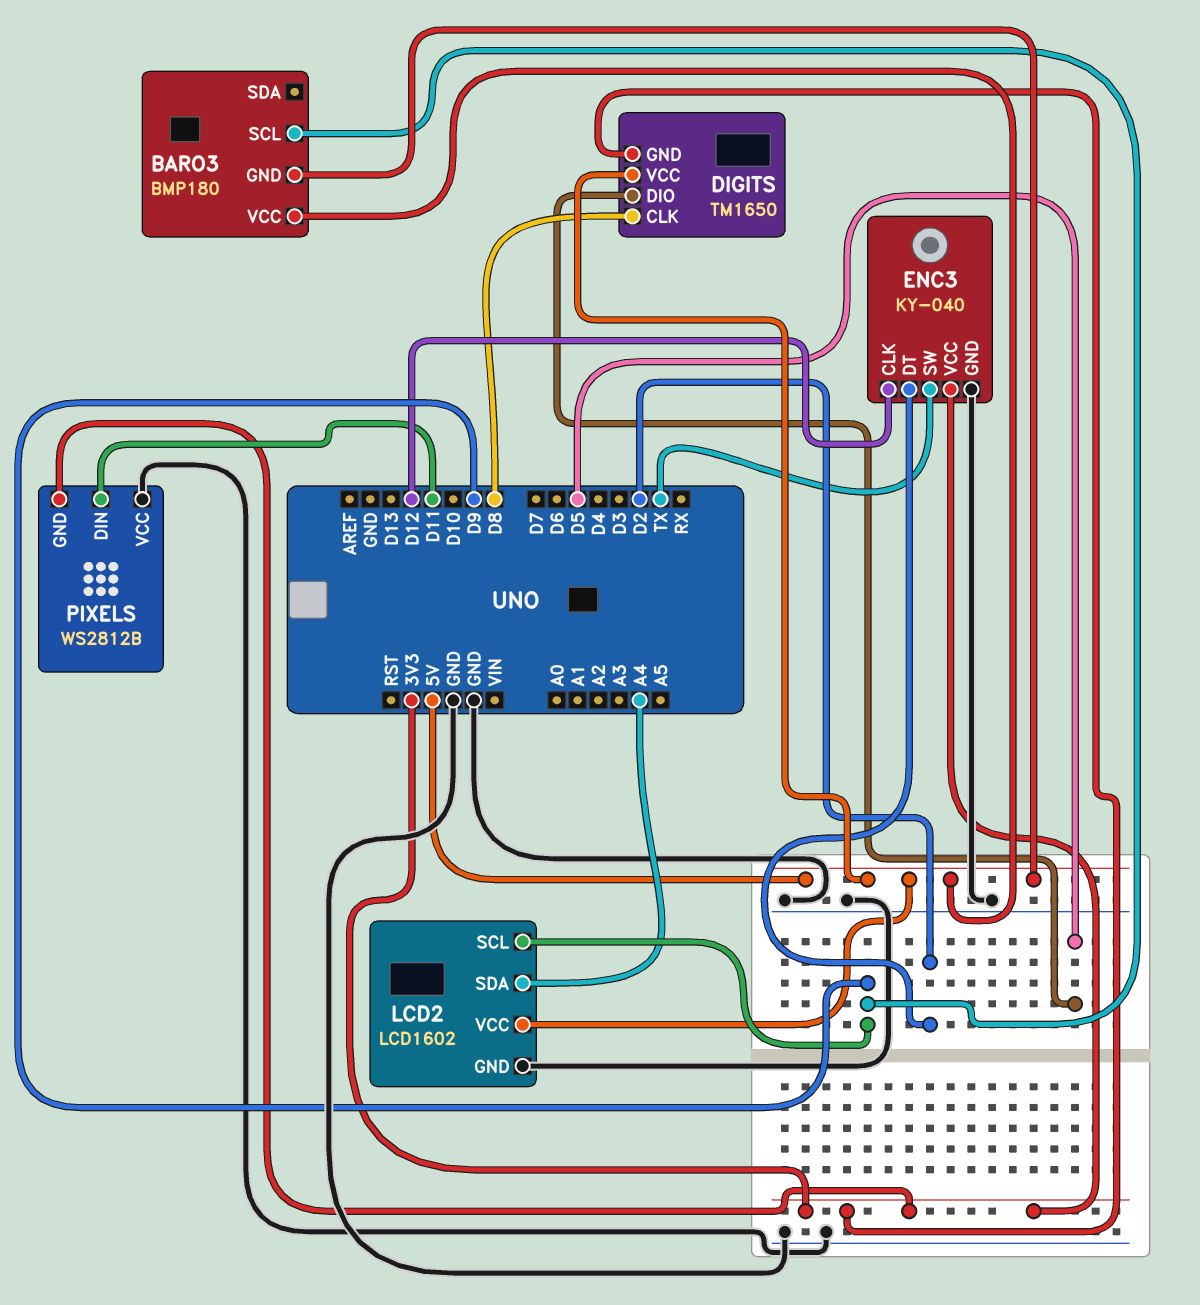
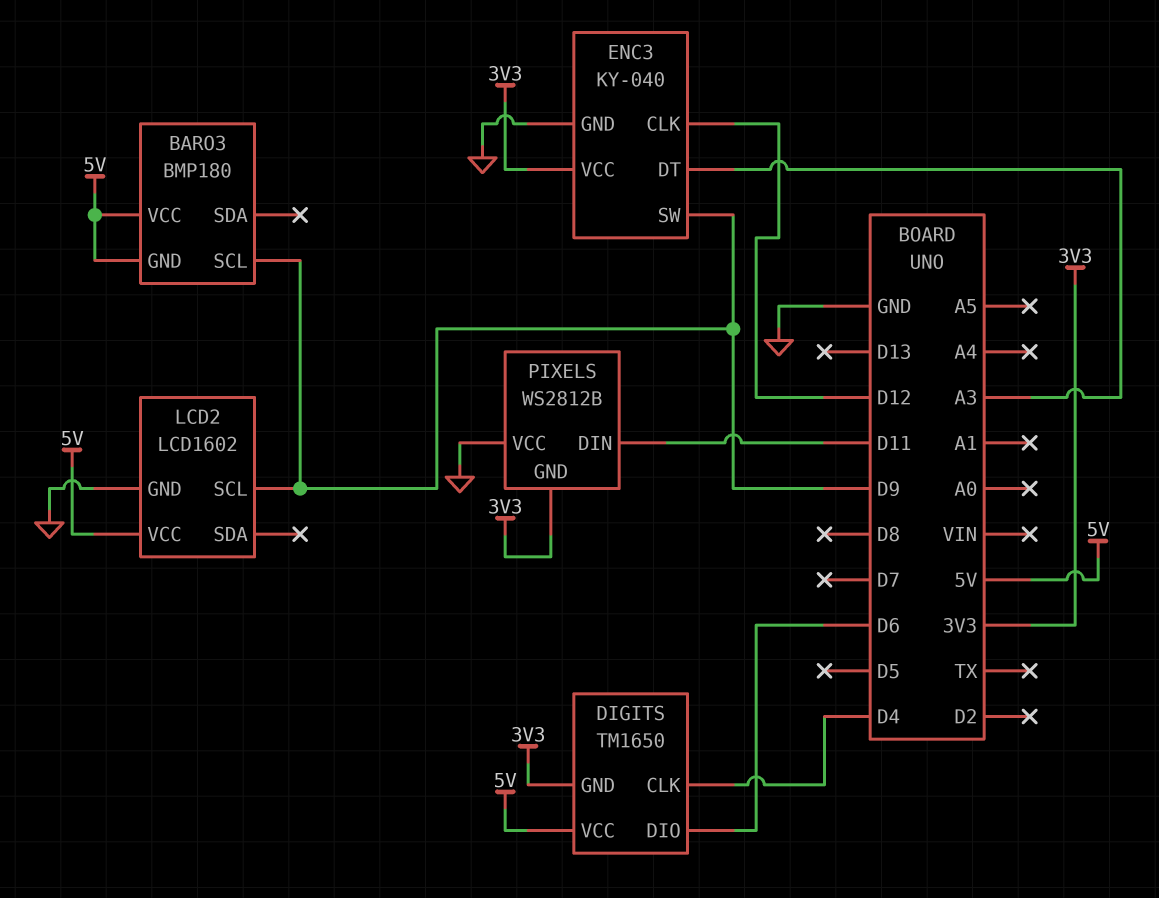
DIGITS pin CLK: D8 -> D4
DIGITS pin DIO: D5 -> D6
ENC3 pin DT: D2 -> A3
ENC3 pin SW: TX -> D9
LCD2 pin SDA: A4 -> none

